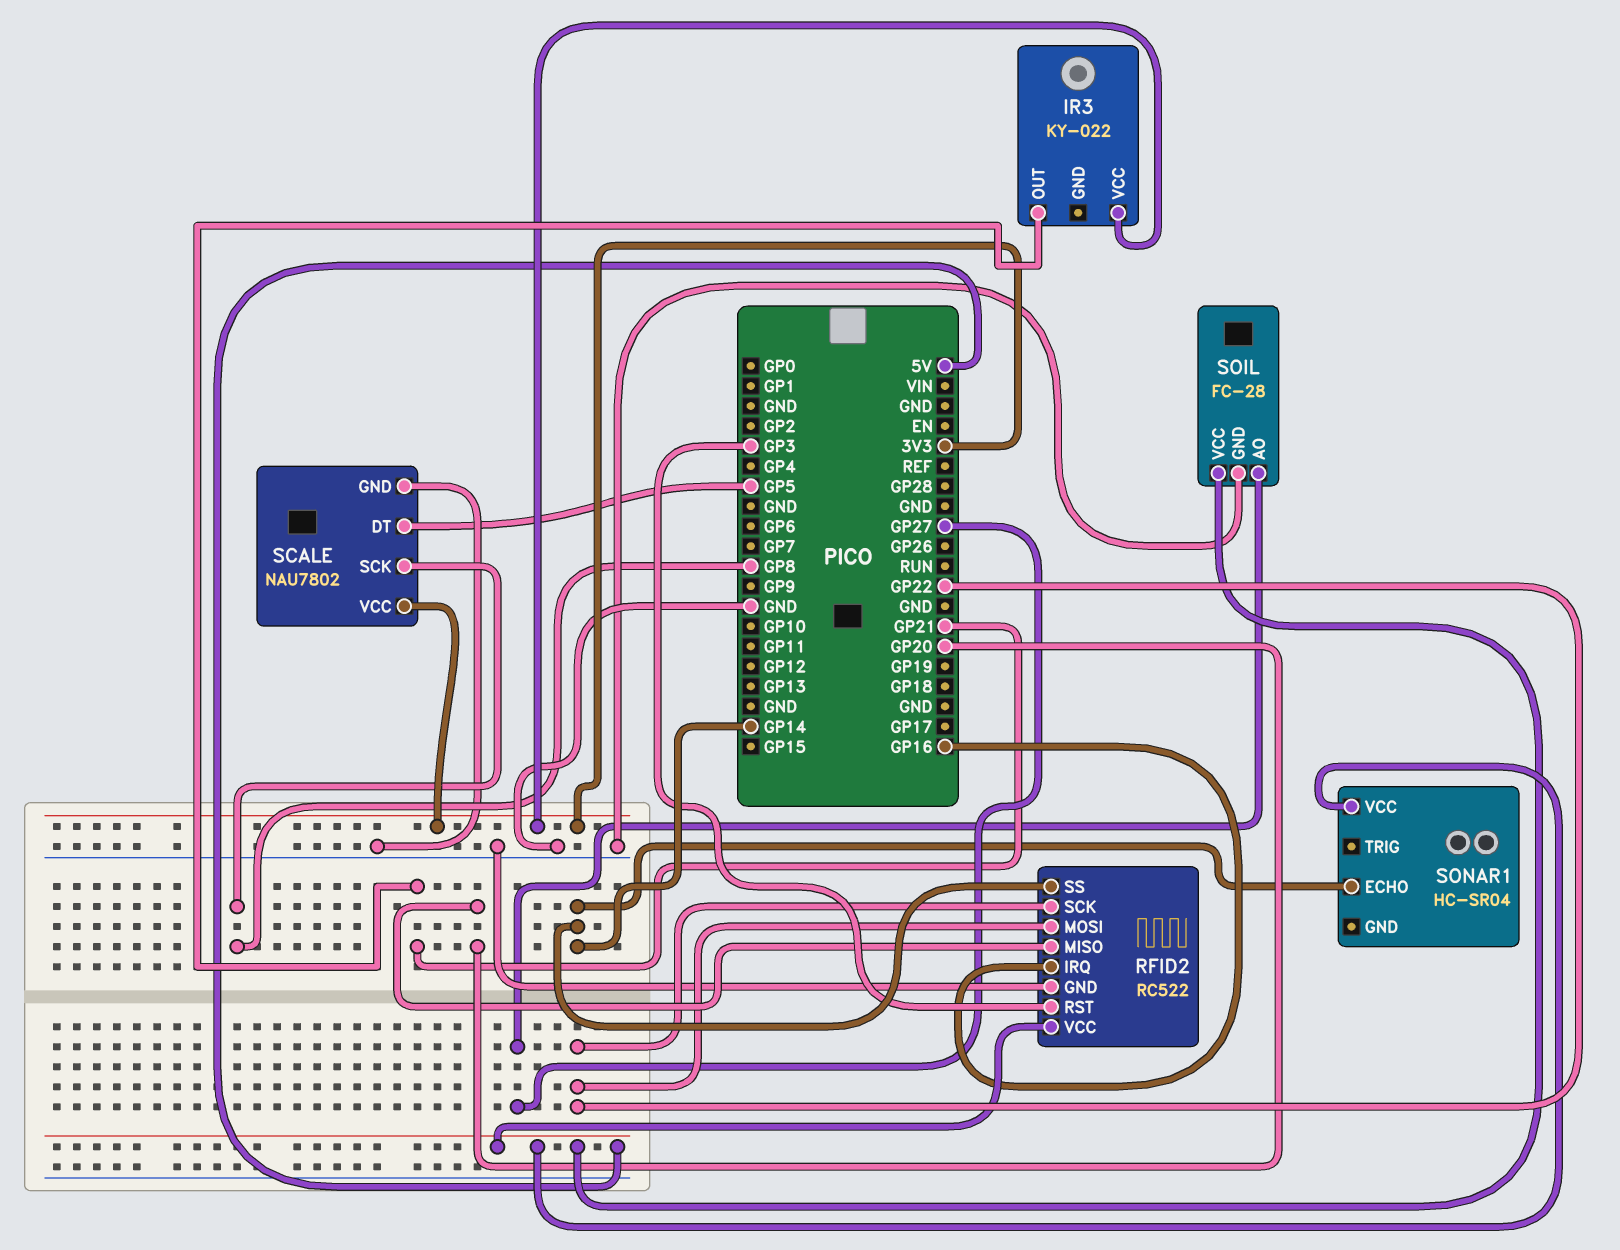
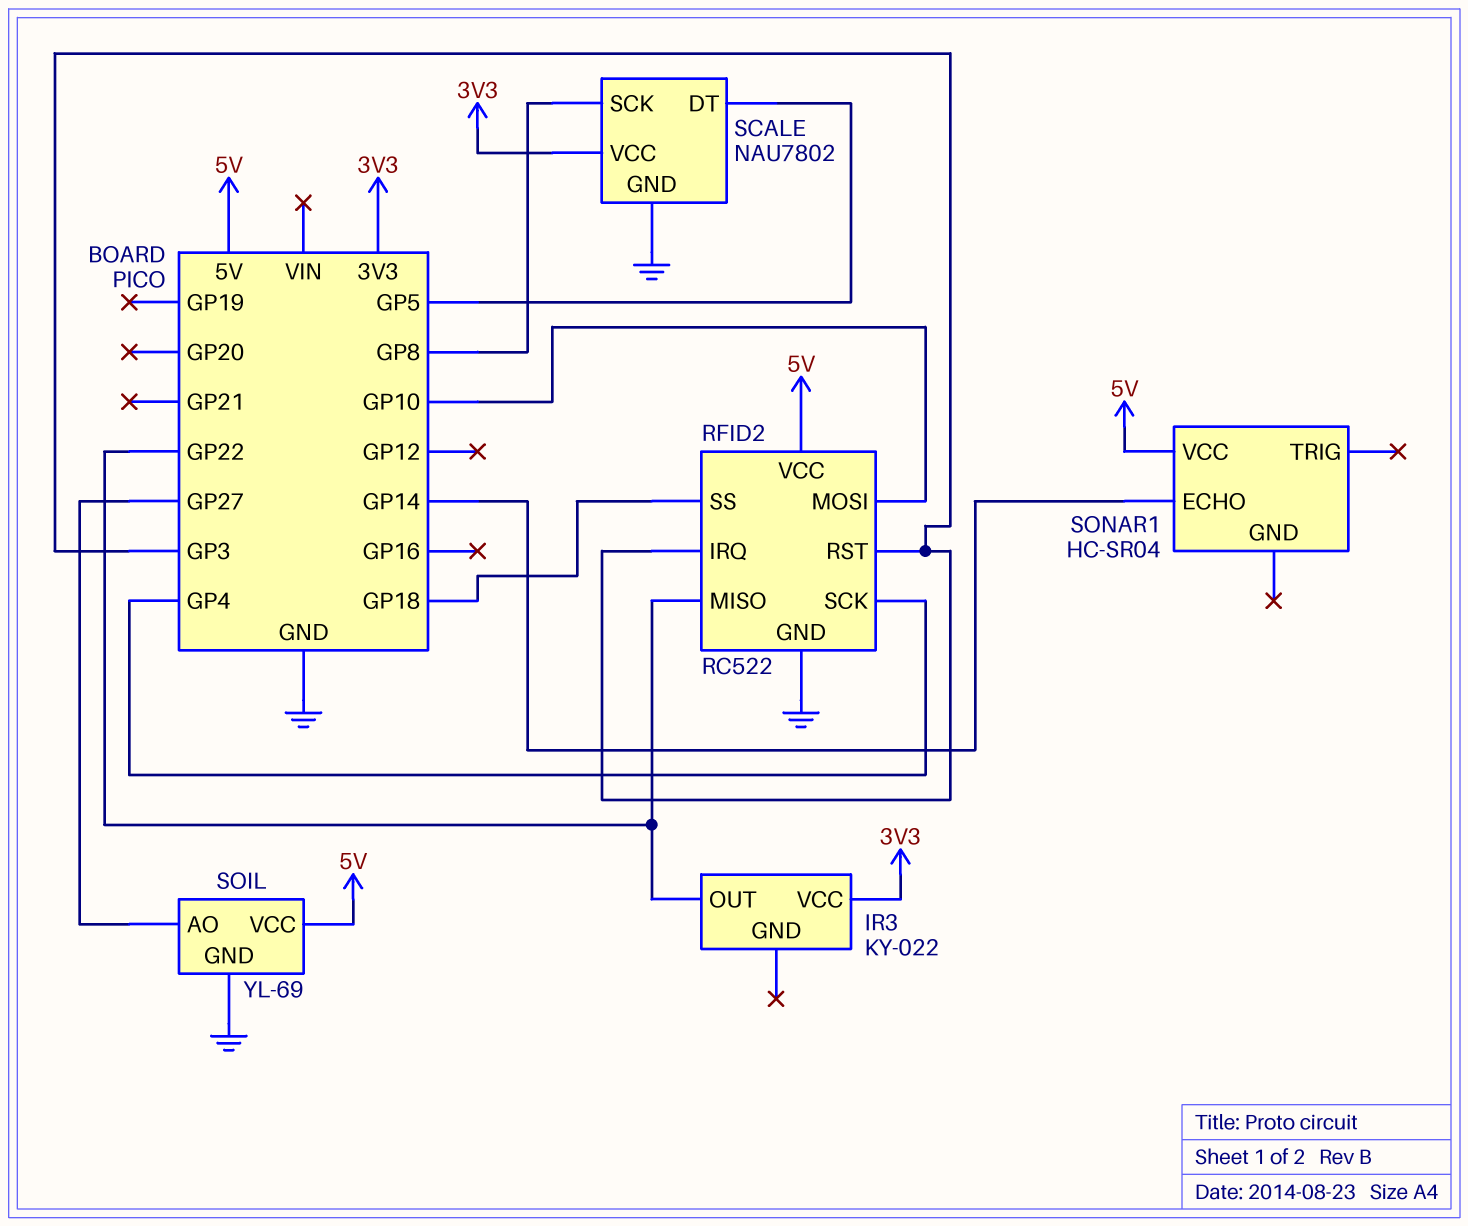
IR3 pin OUT: GP21 -> GP22
RFID2 pin IRQ: GP16 -> GP3
RFID2 pin MISO: GP20 -> GP22
RFID2 pin MOSI: GP22 -> GP10
RFID2 pin SCK: GP22 -> GP4
RFID2 pin SS: GP14 -> GP18
SOIL: FC-28 -> YL-69

